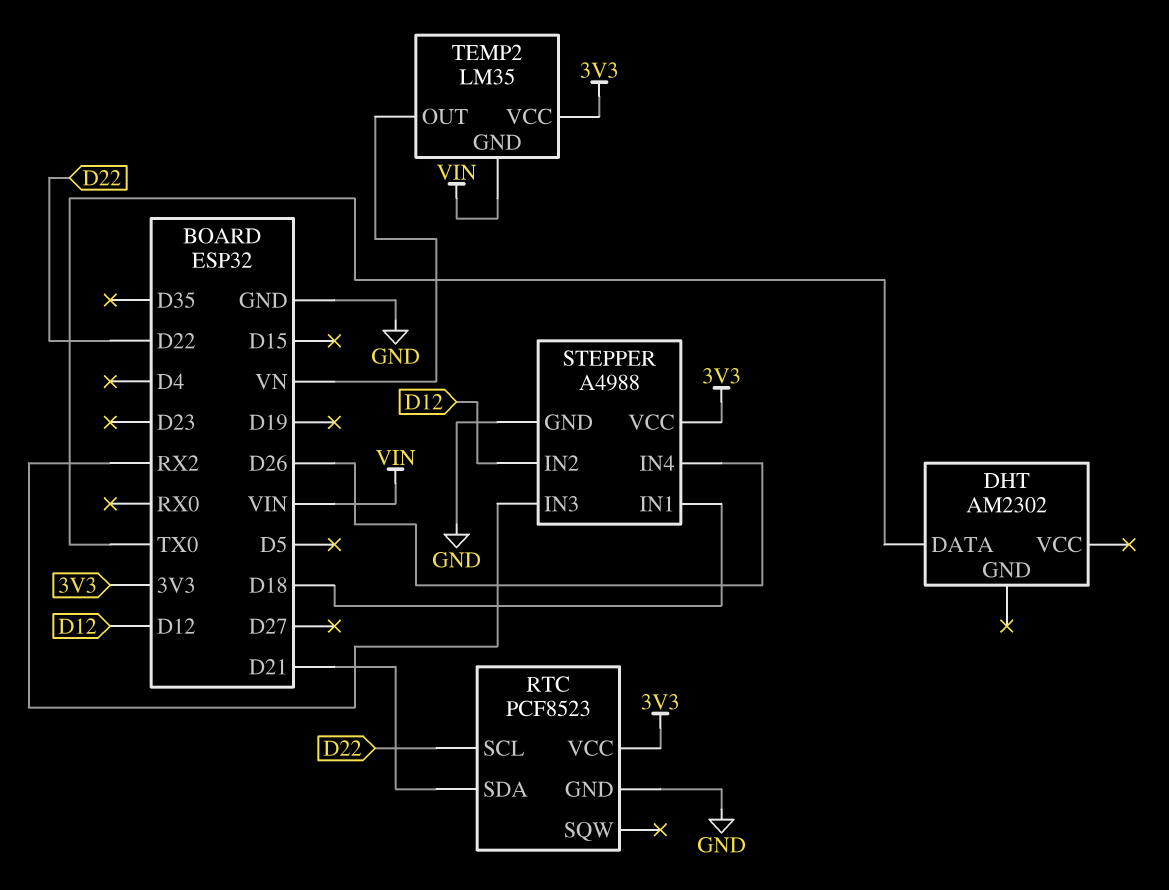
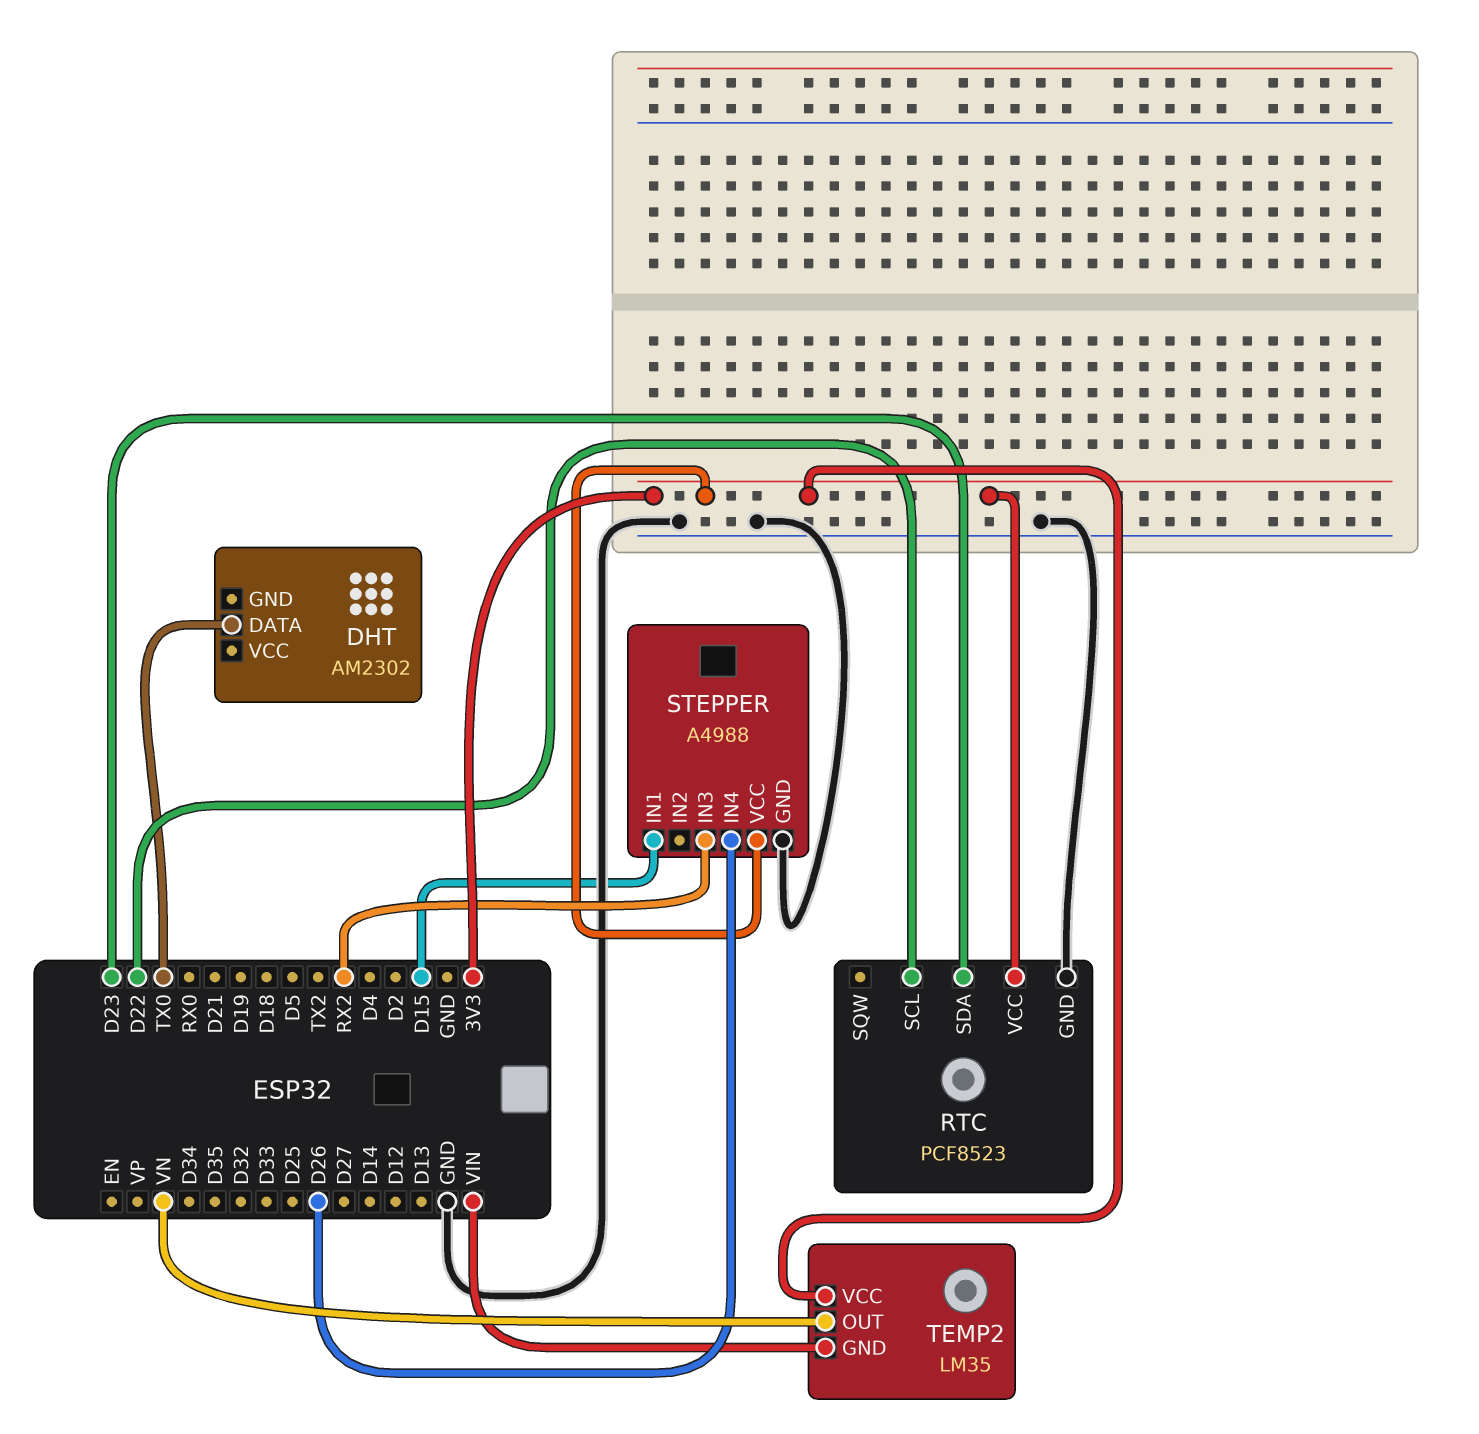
RTC pin SDA: D21 -> D23
STEPPER pin IN1: D18 -> D15
STEPPER pin IN2: D12 -> none

